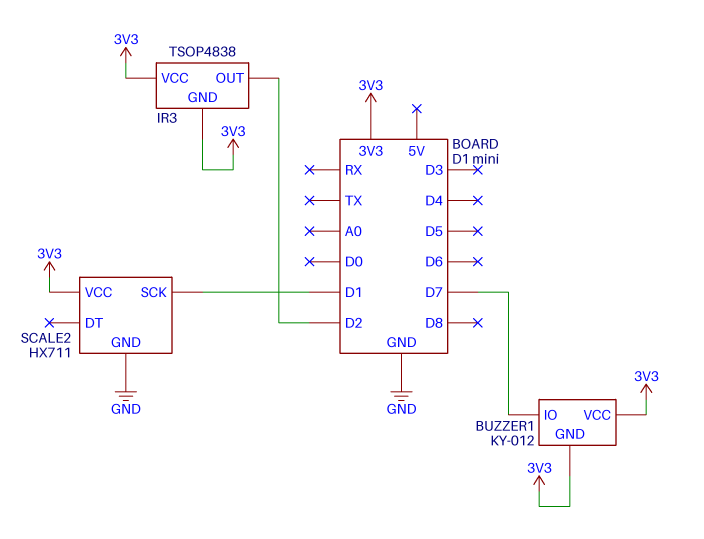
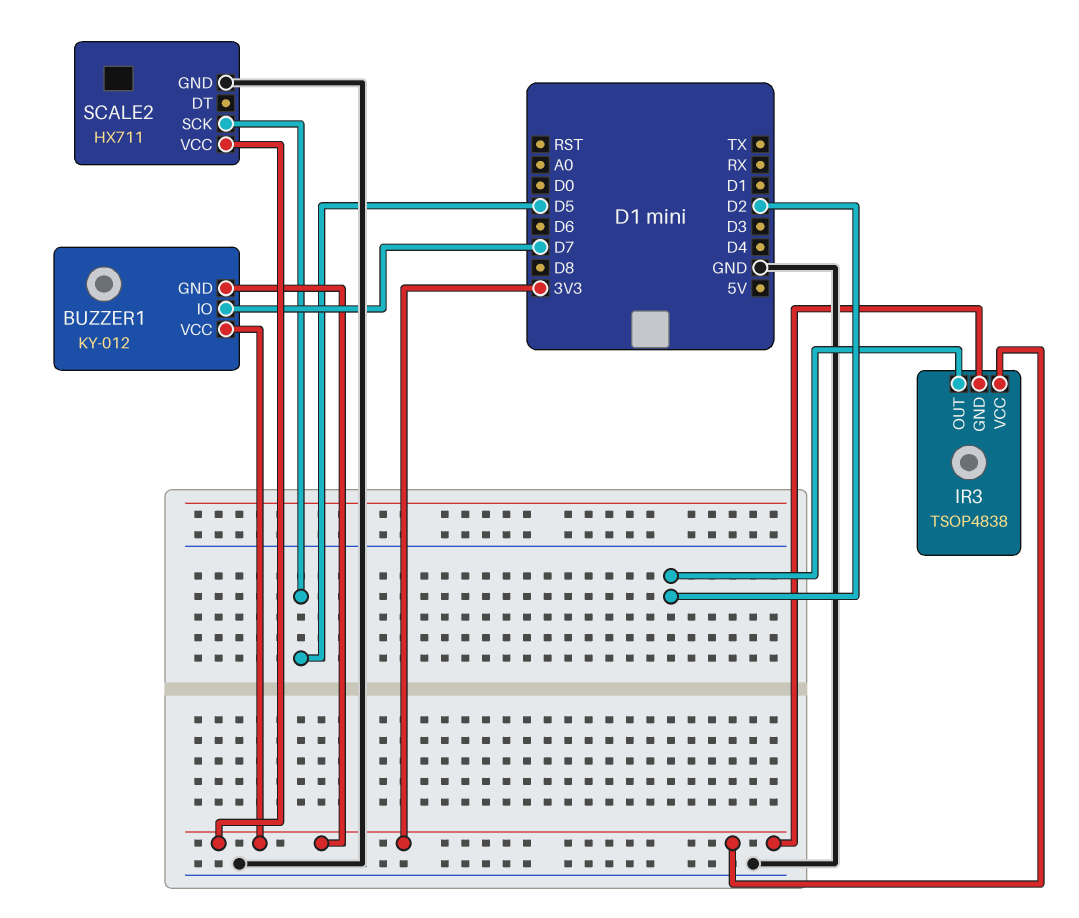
SCALE2 pin SCK: D1 -> D5

